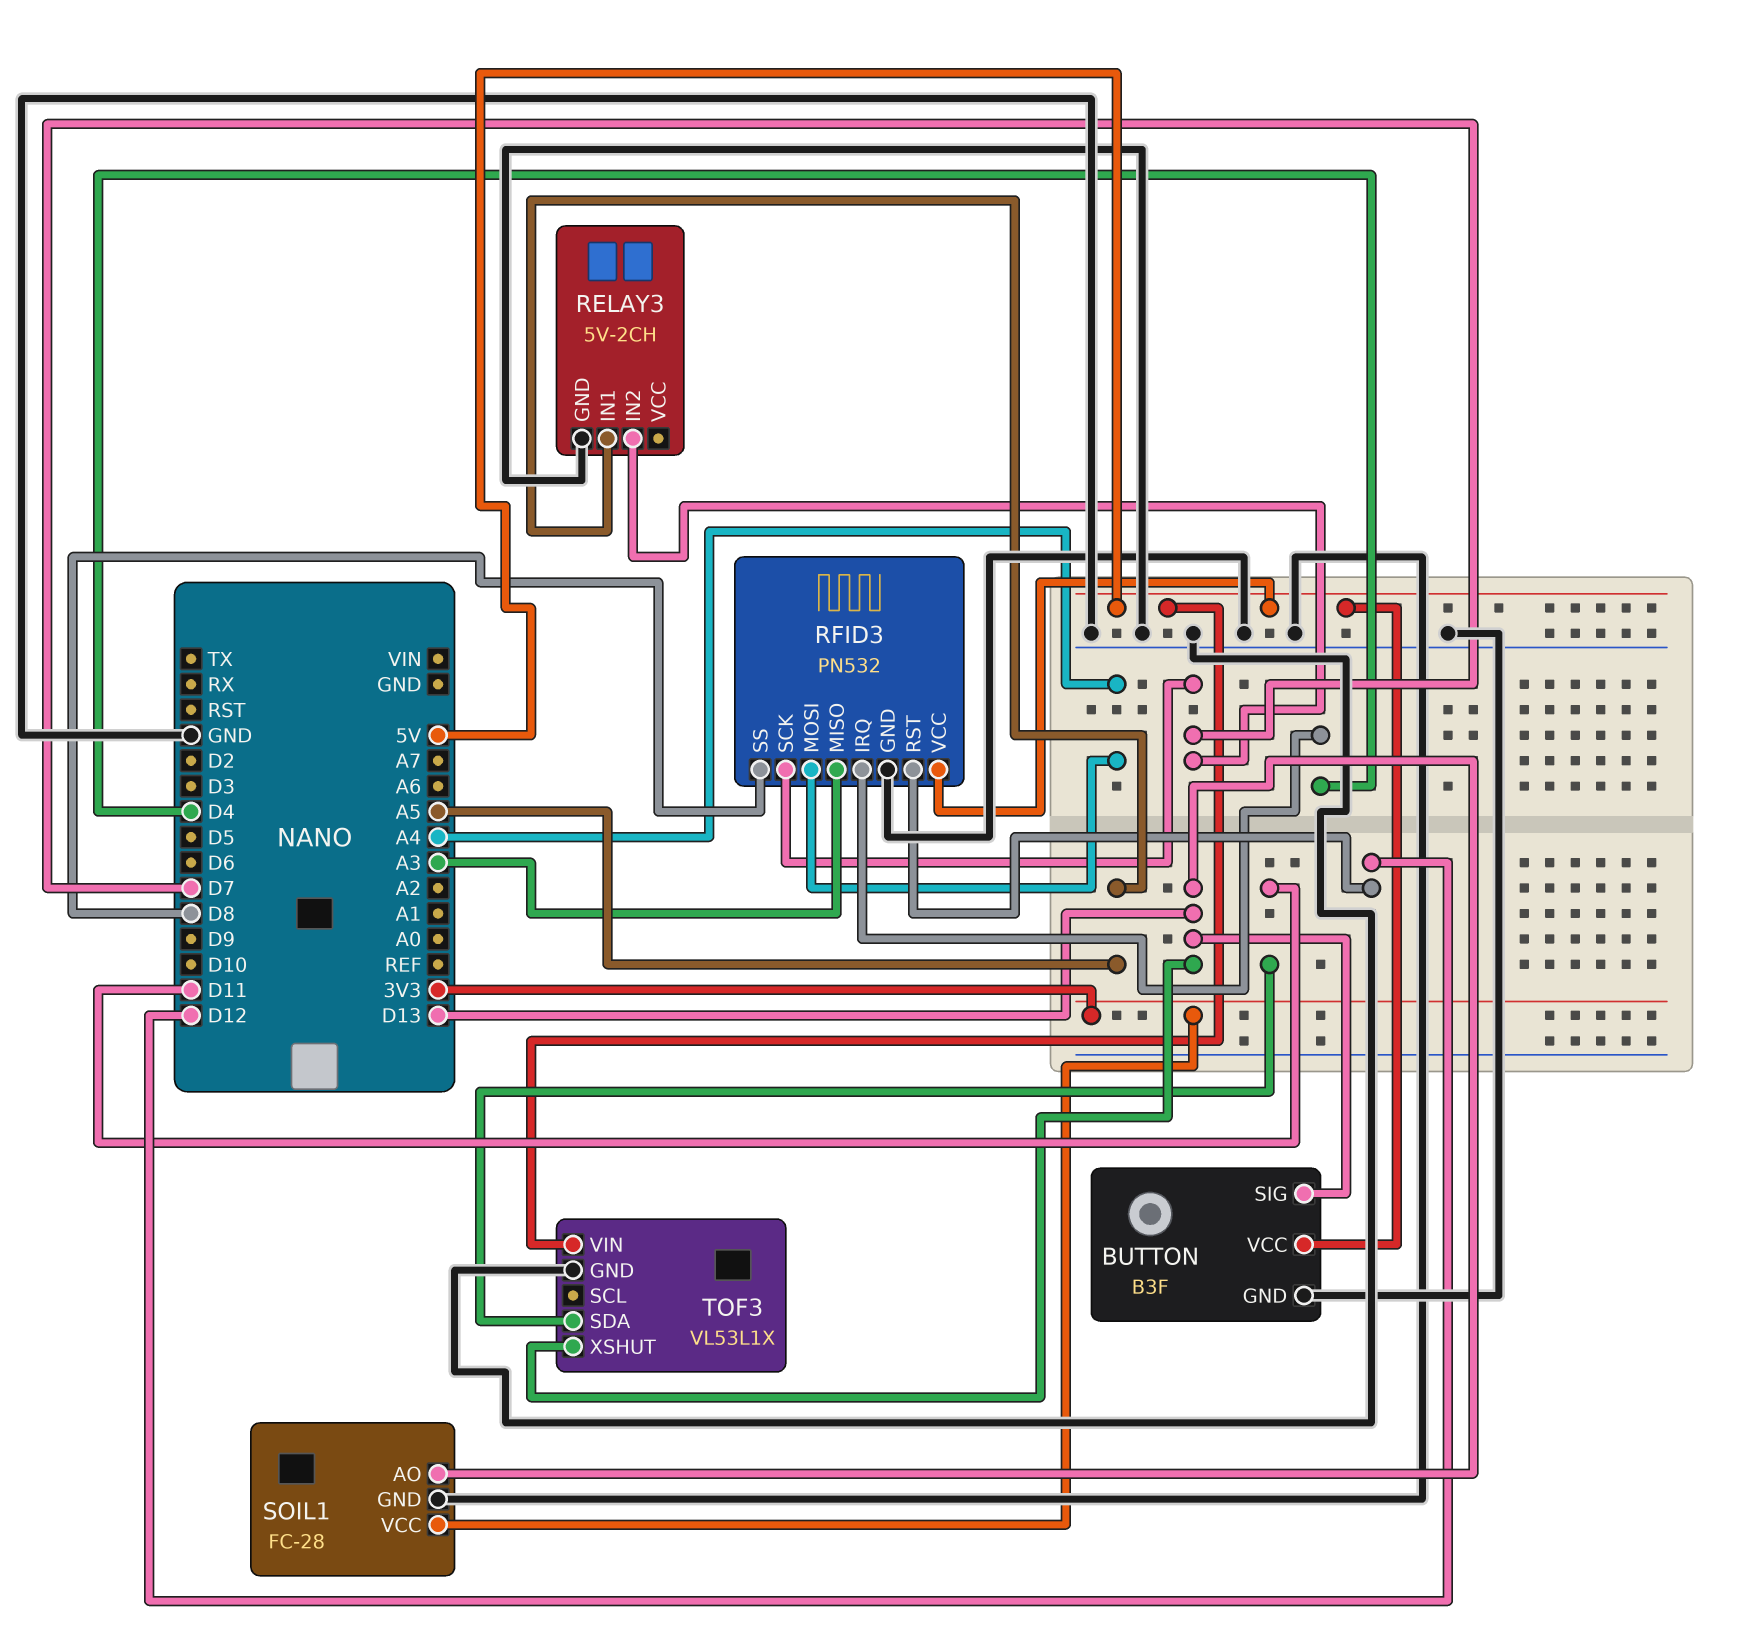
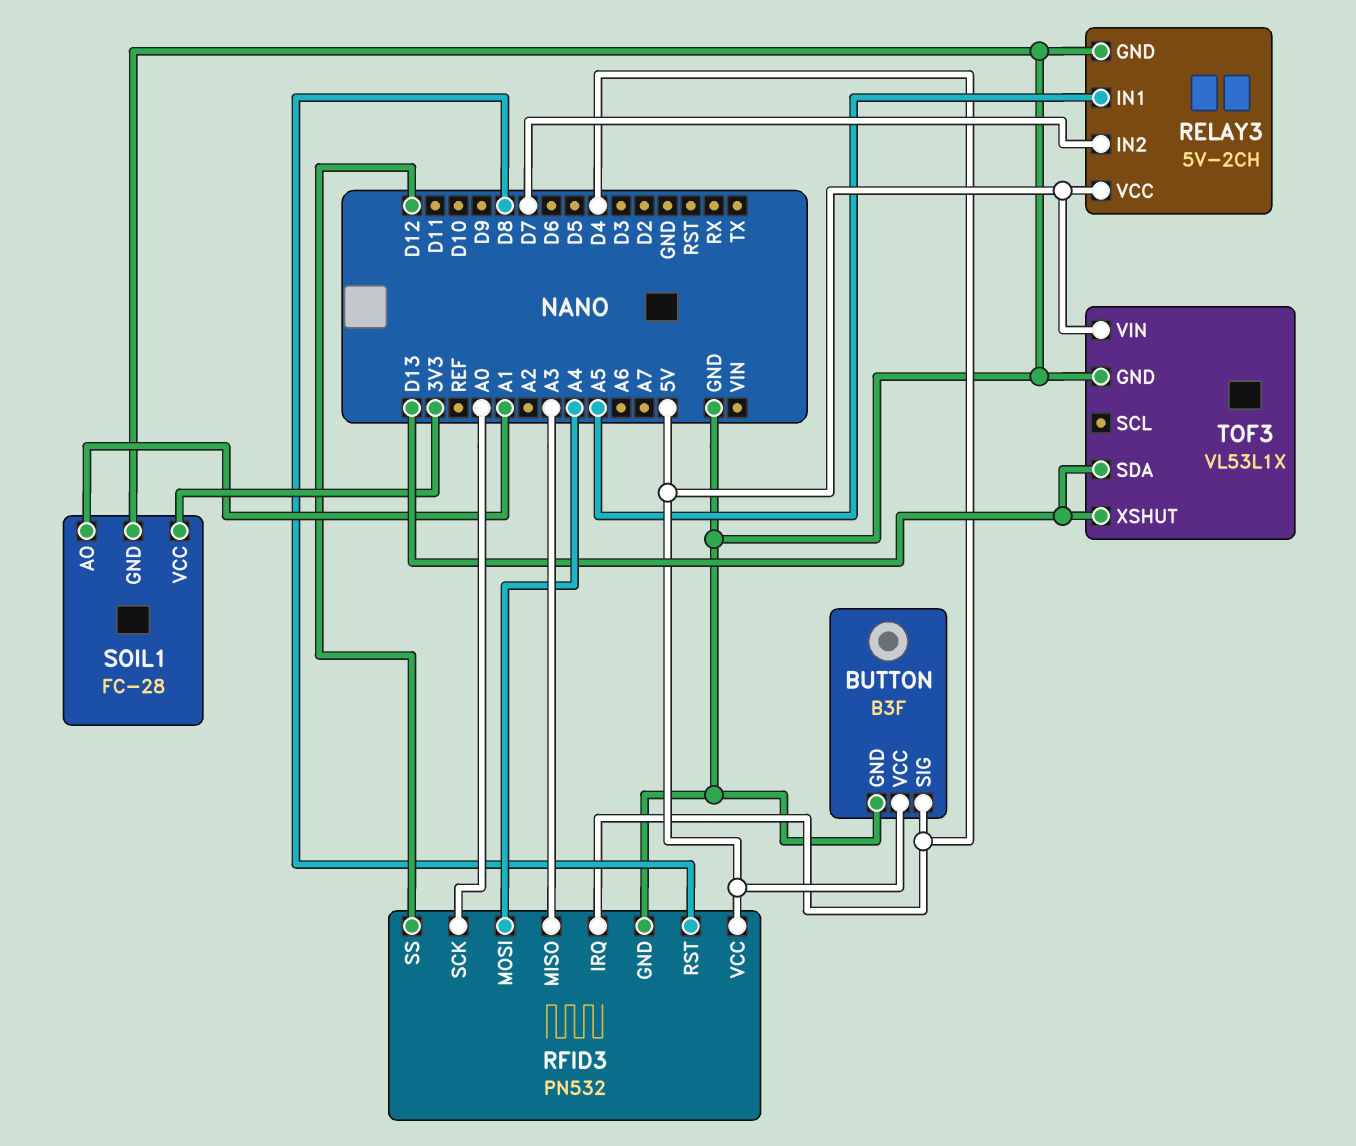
BUTTON pin SIG: D13 -> D4
RELAY3 pin VCC: none -> 5V
RFID3 pin RST: D12 -> D8
RFID3 pin SCK: D7 -> A0
RFID3 pin SS: D8 -> D12
SOIL1 pin AO: D13 -> A1
TOF3 pin SDA: D11 -> D13

